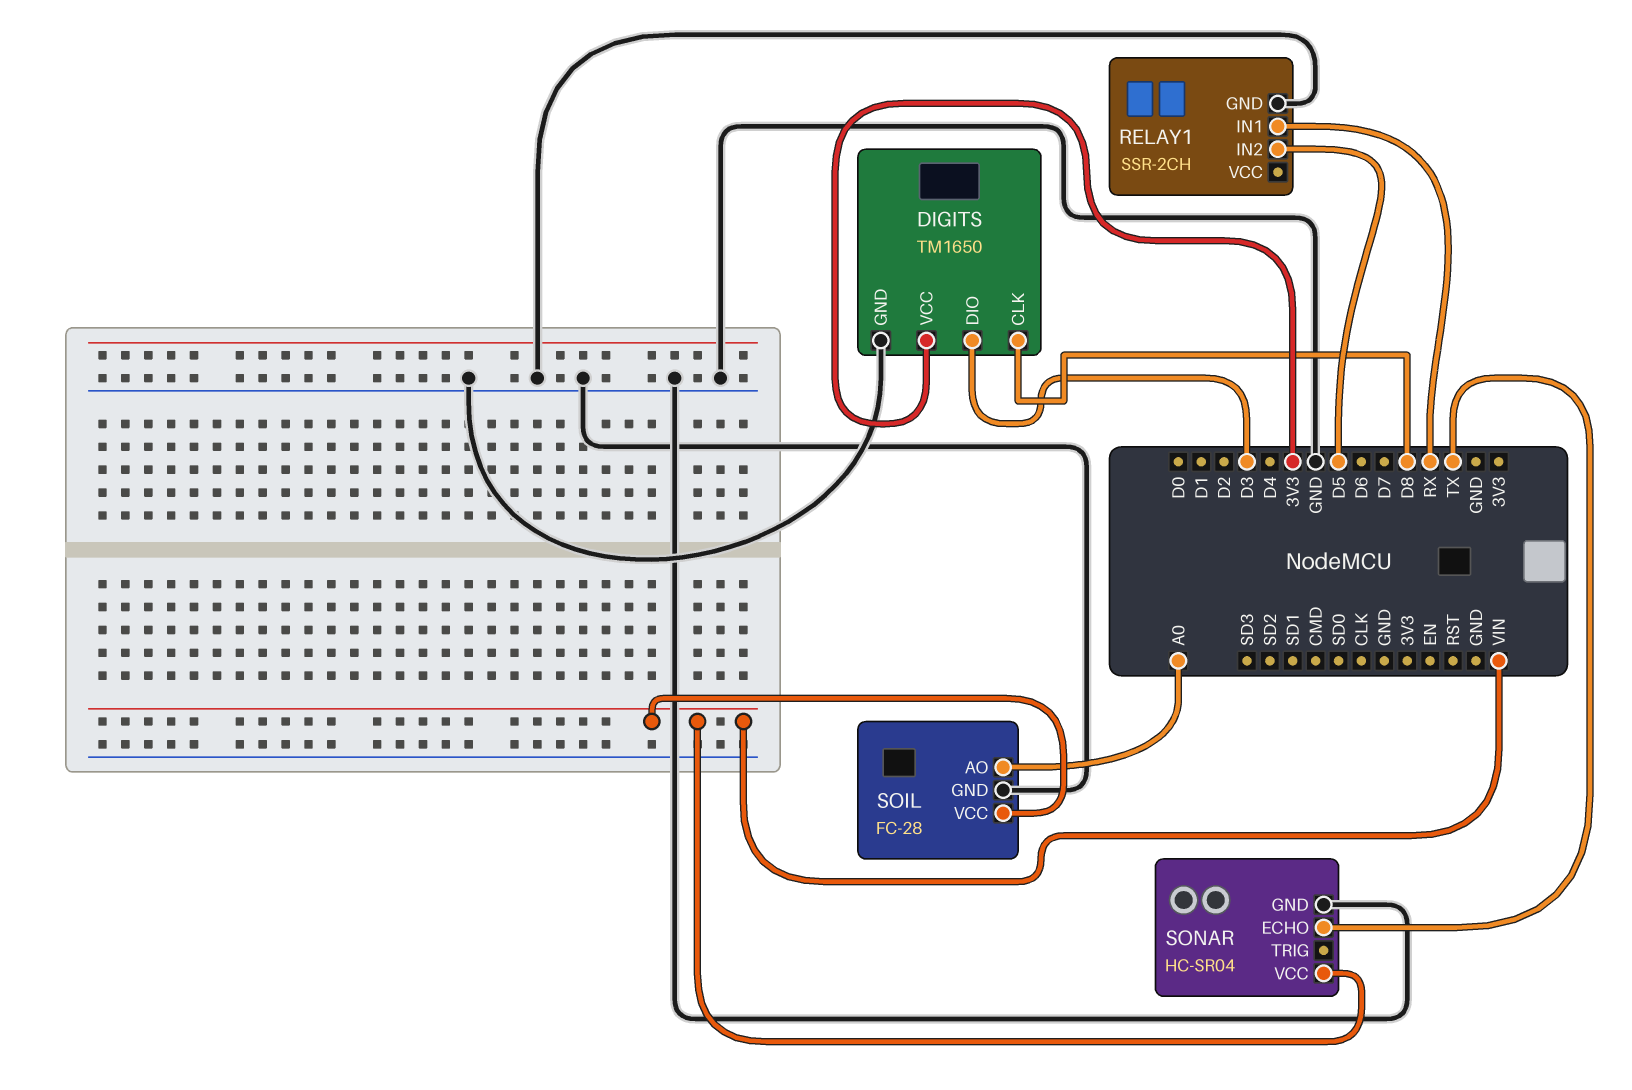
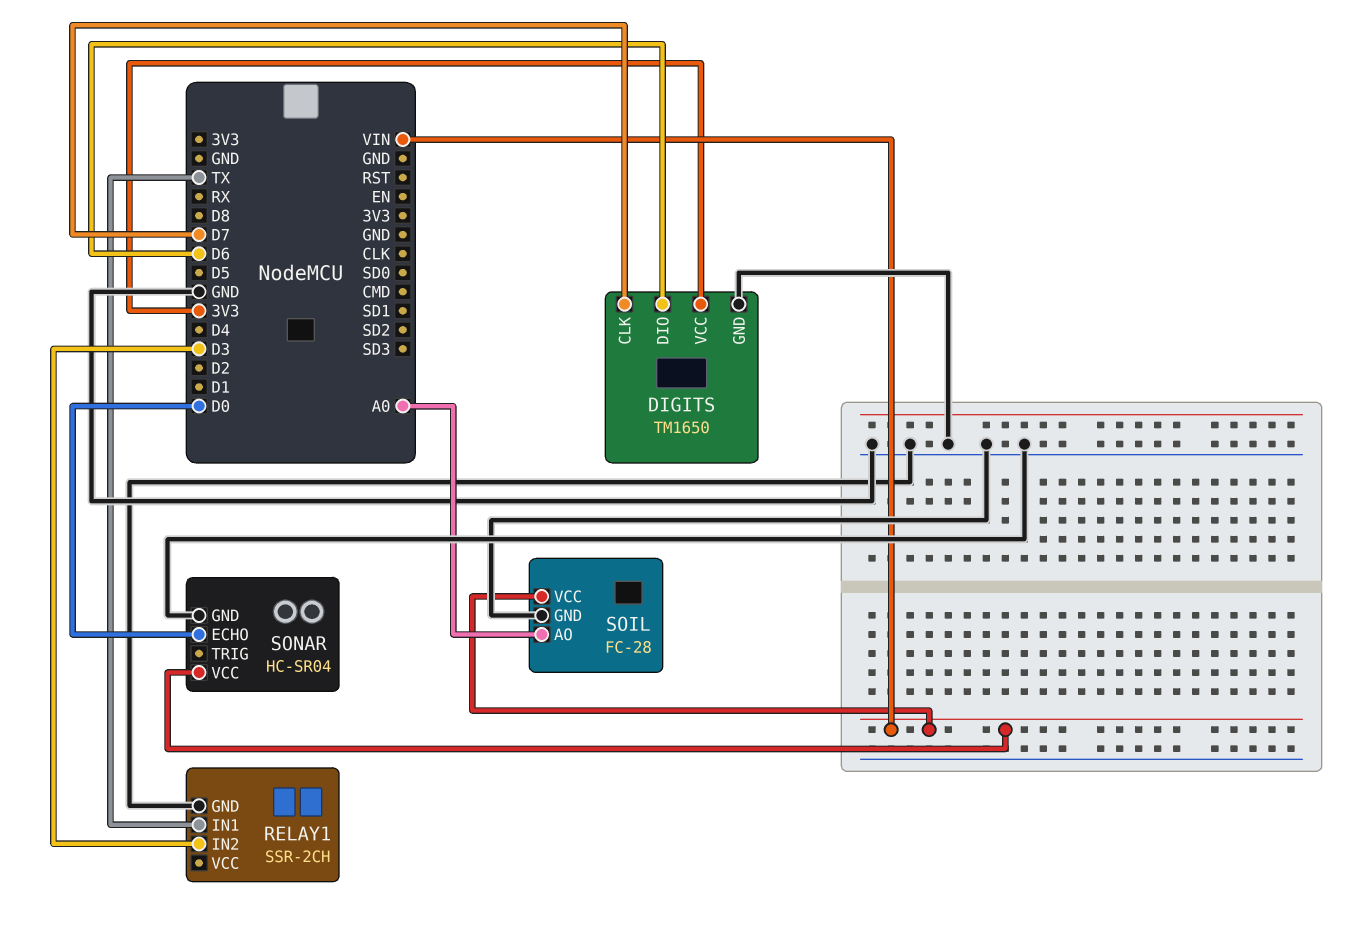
DIGITS pin CLK: D8 -> D7
DIGITS pin DIO: D3 -> D6
RELAY1 pin IN1: RX -> TX
RELAY1 pin IN2: D5 -> D3
SONAR pin ECHO: TX -> D0

